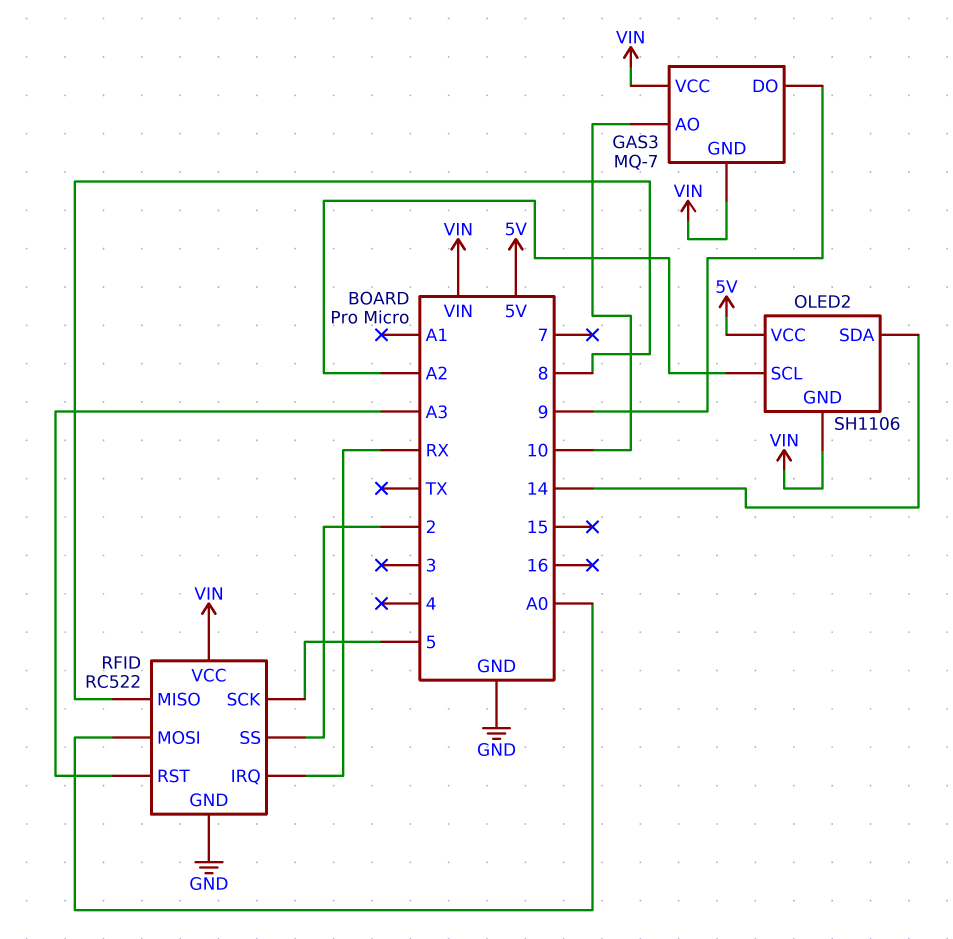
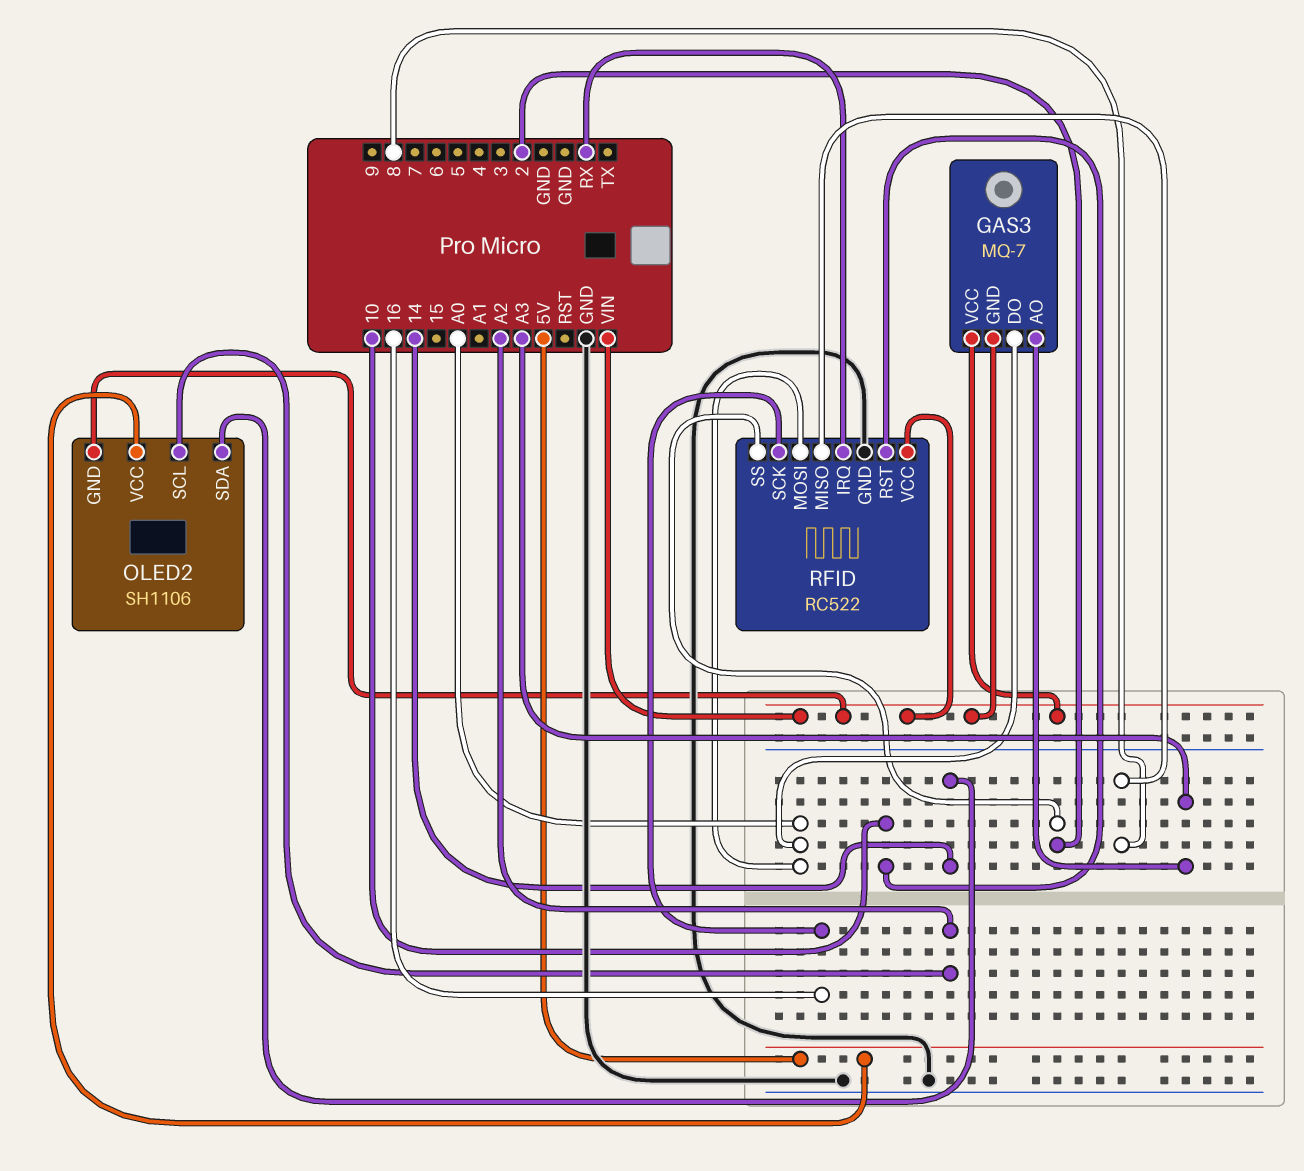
GAS3 pin AO: 10 -> A3
GAS3 pin DO: 9 -> A0
RFID pin RST: A3 -> 10
RFID pin SCK: 5 -> 16

